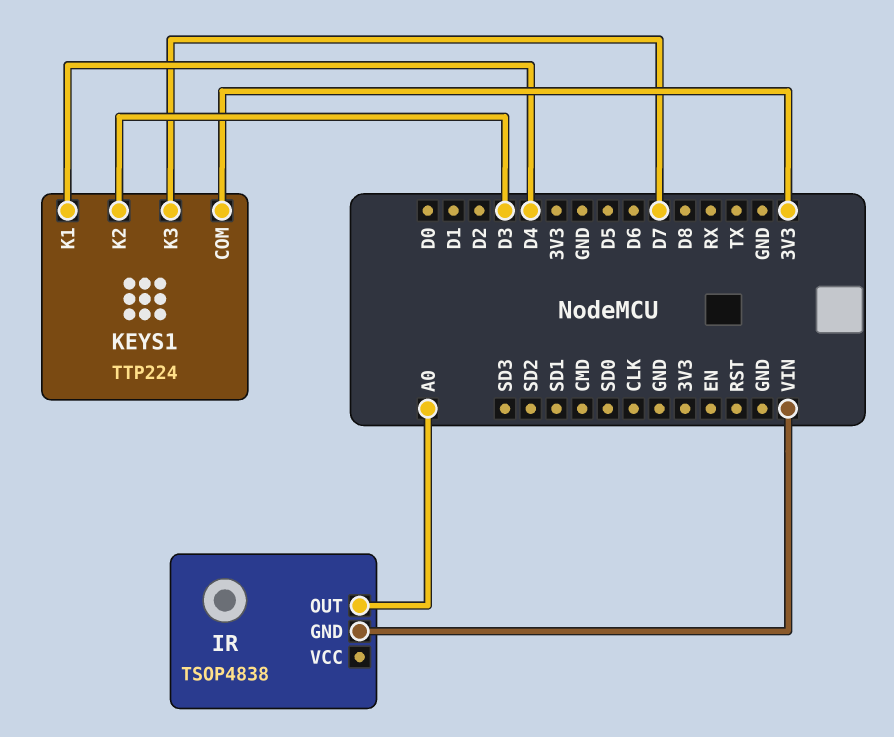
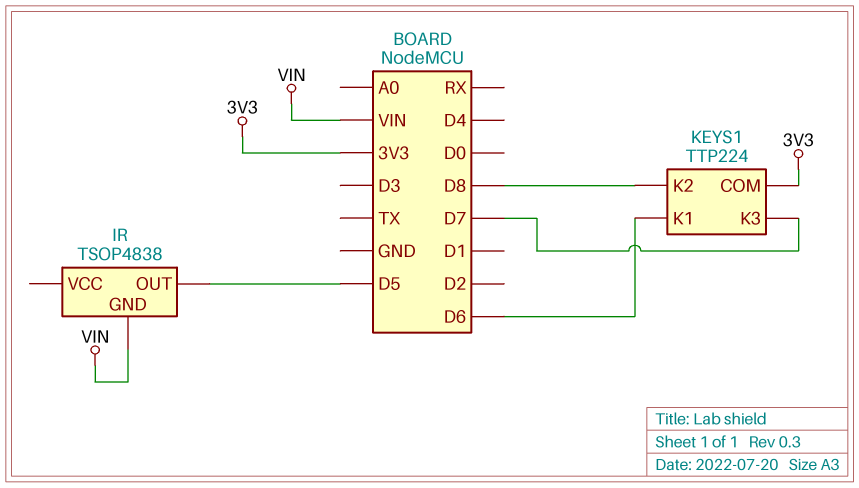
IR pin OUT: A0 -> D5
KEYS1 pin K1: D4 -> D6
KEYS1 pin K2: D3 -> D8

